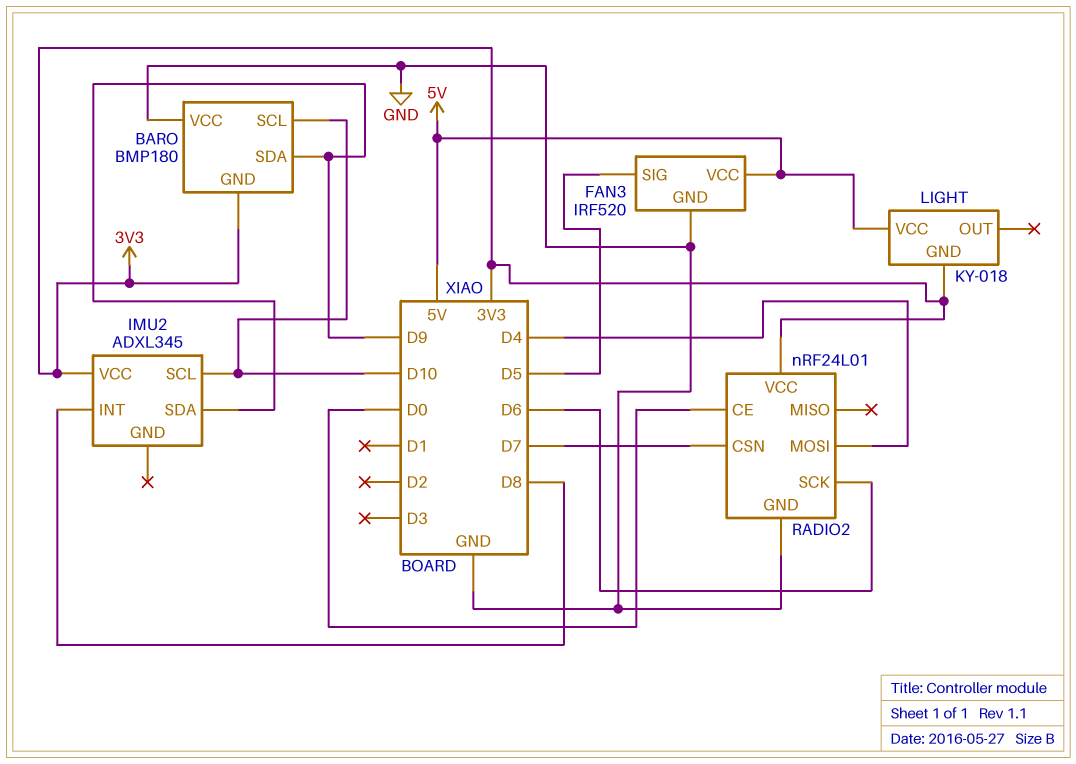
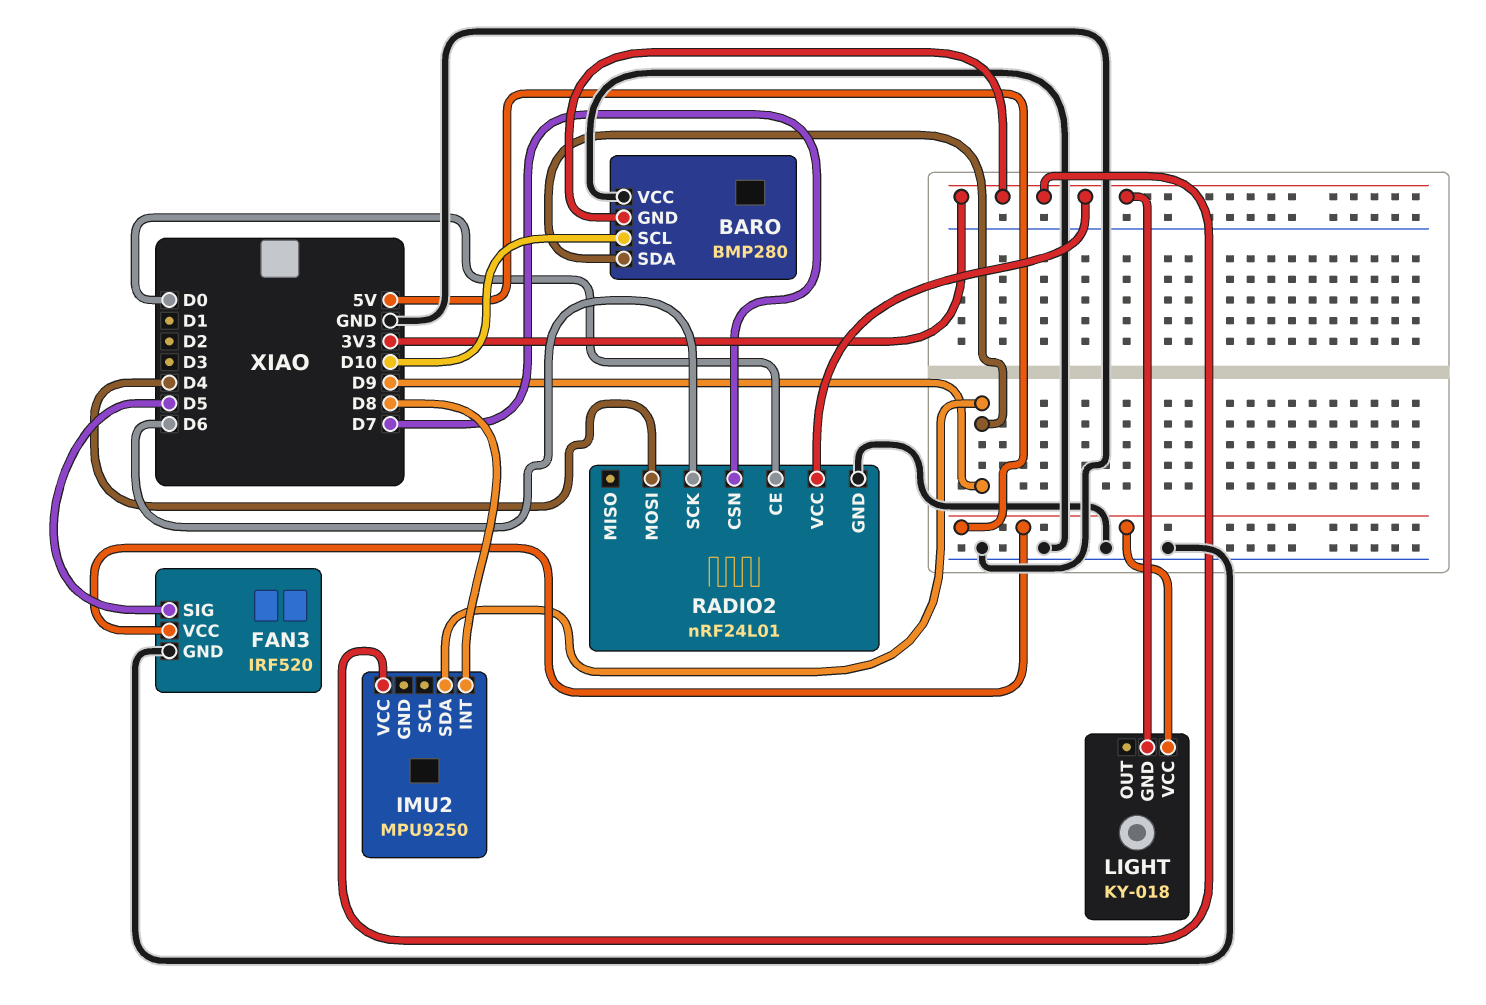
BARO: BMP180 -> BMP280
IMU2: ADXL345 -> MPU9250
IMU2 pin SCL: D10 -> none

